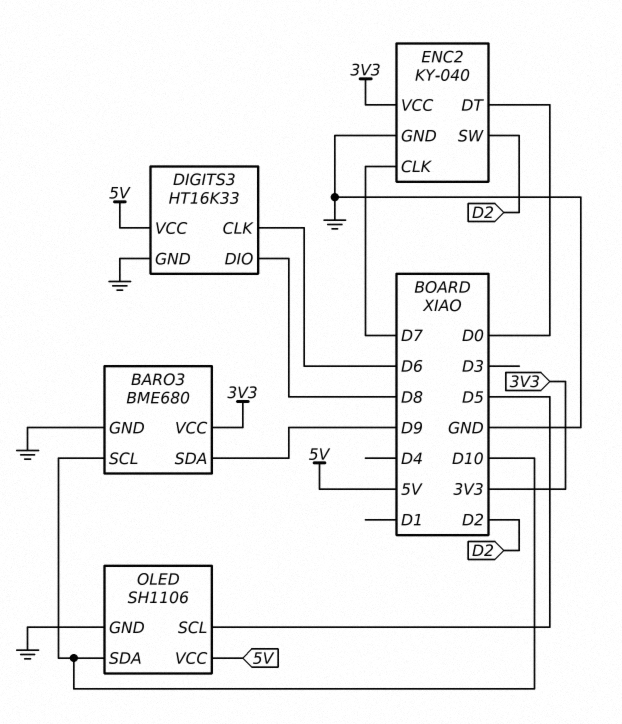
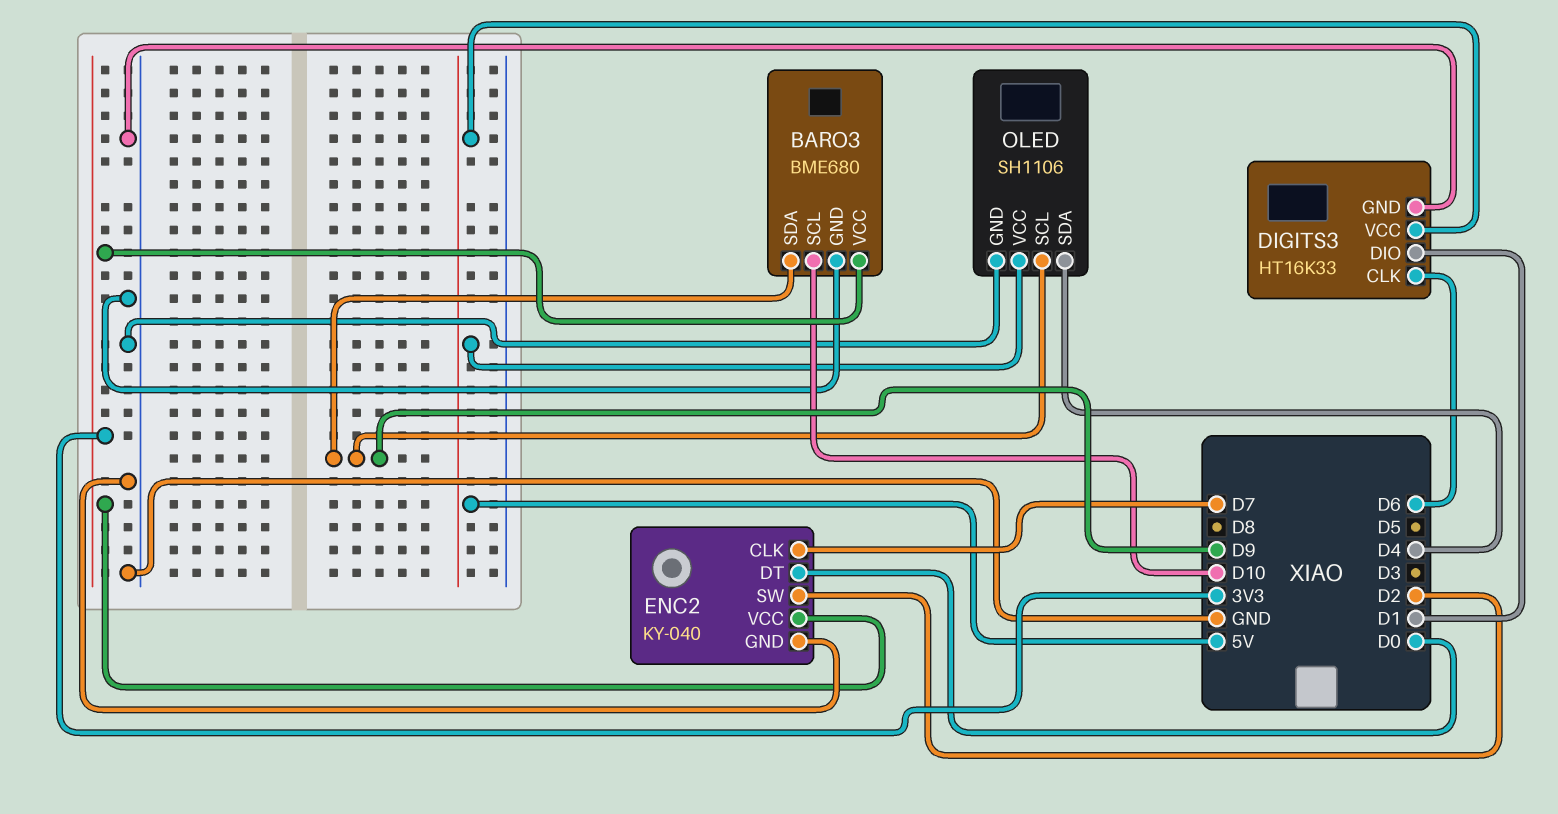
DIGITS3 pin DIO: D8 -> D1
OLED pin SCL: D5 -> D9
OLED pin SDA: D10 -> D4

